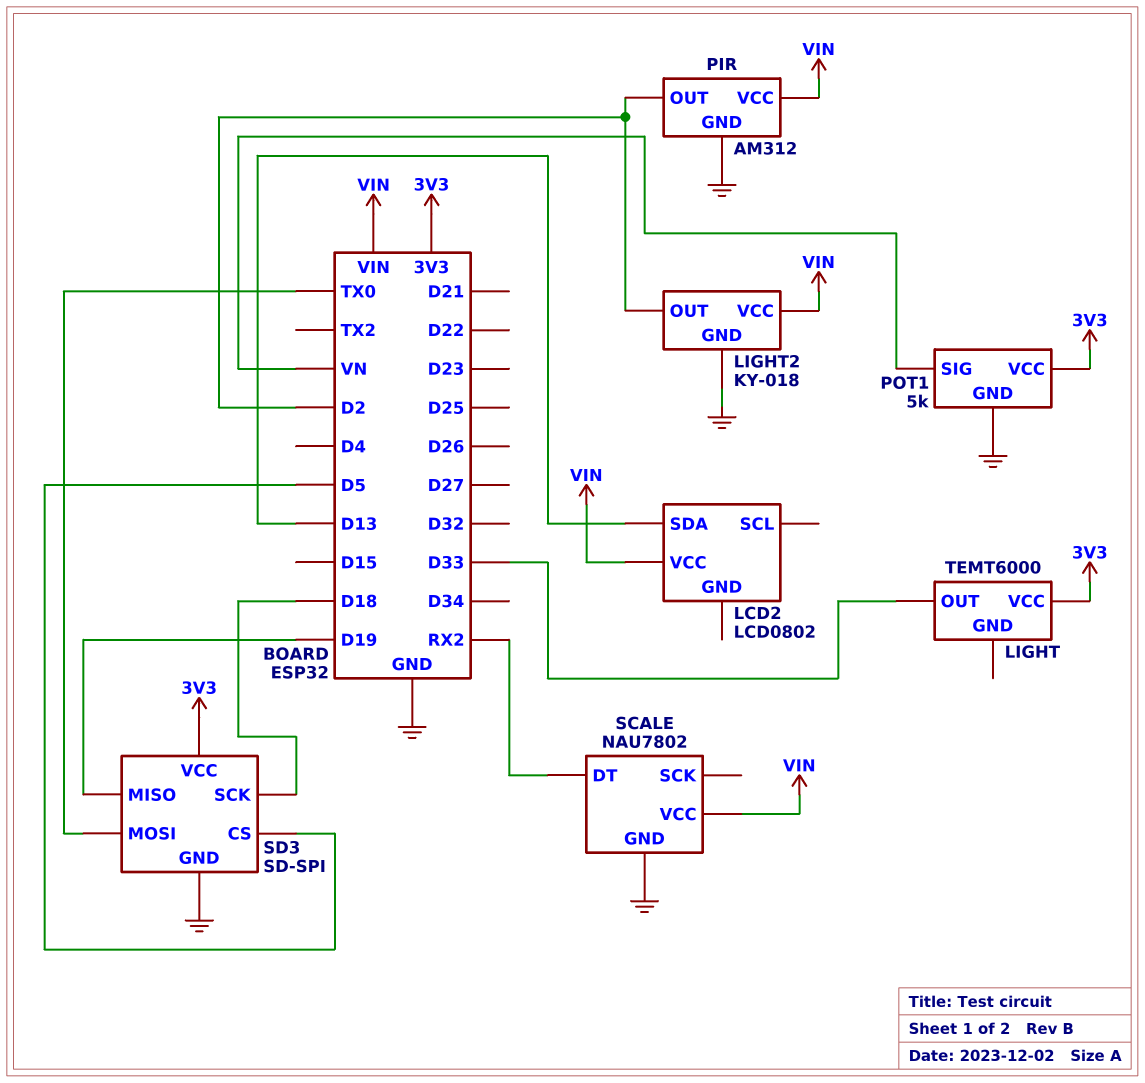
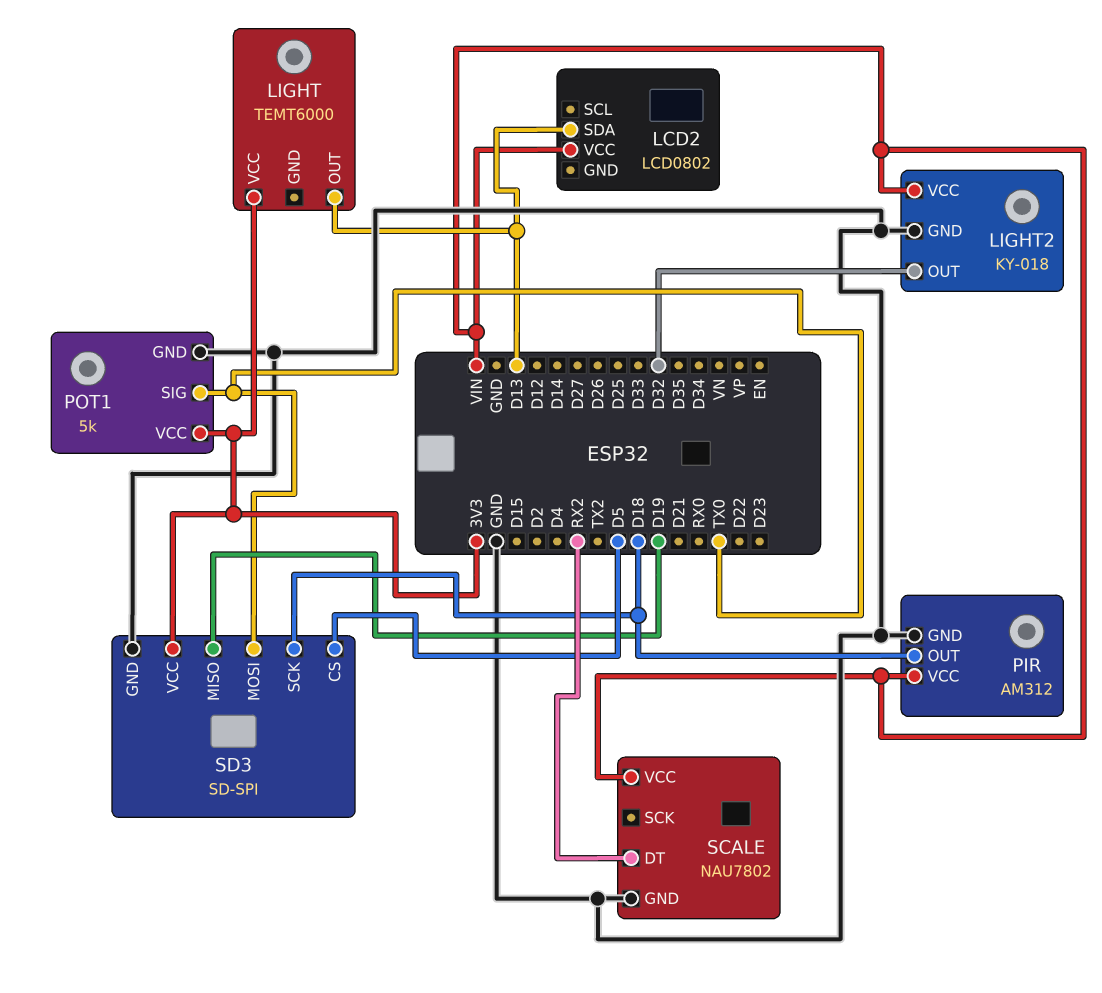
LIGHT pin OUT: D33 -> D13
LIGHT2 pin OUT: D2 -> D32
PIR pin OUT: D2 -> D18
POT1 pin SIG: VN -> TX0

